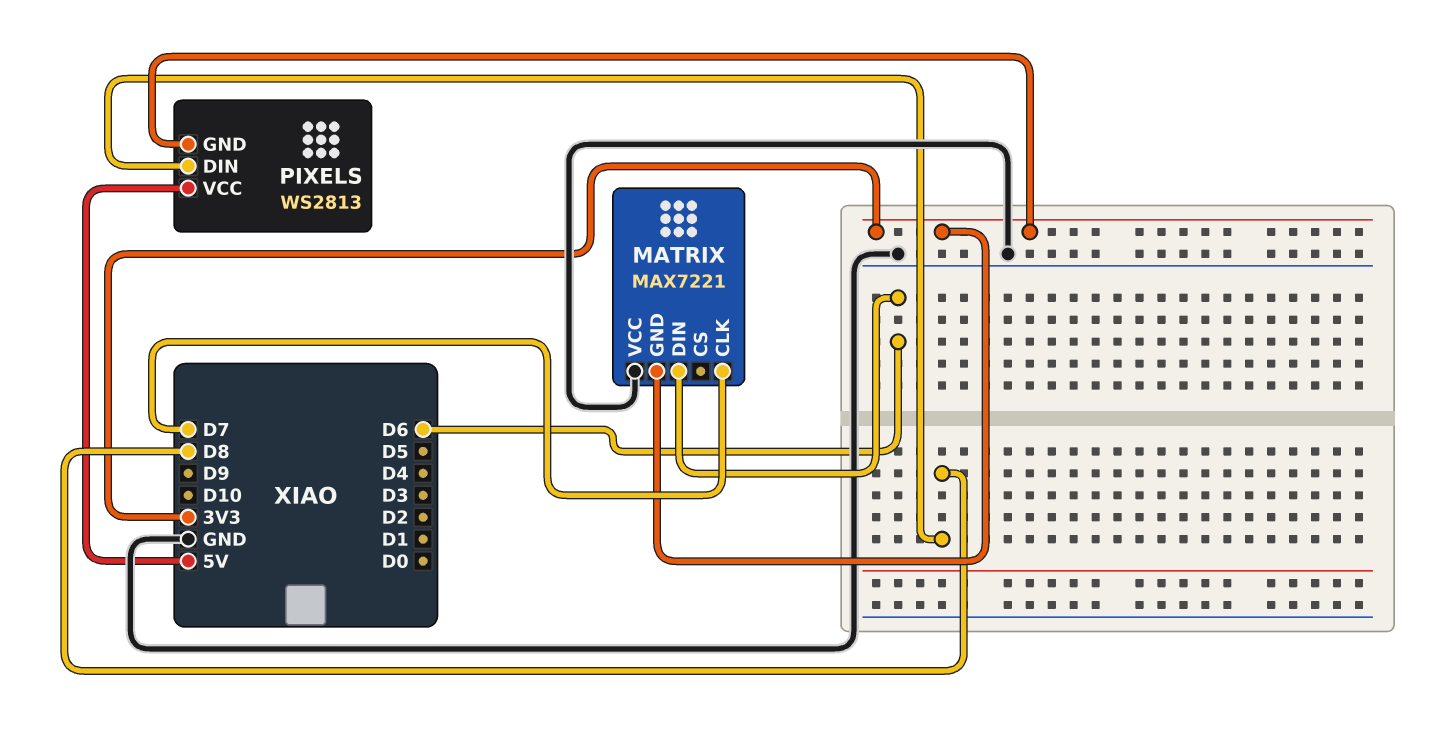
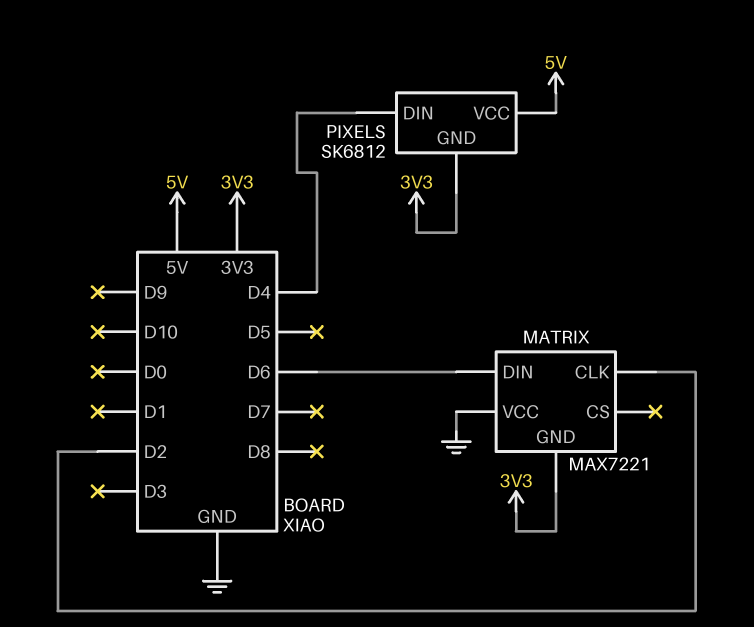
MATRIX pin CLK: D7 -> D2
PIXELS: WS2813 -> SK6812
PIXELS pin DIN: D8 -> D4

